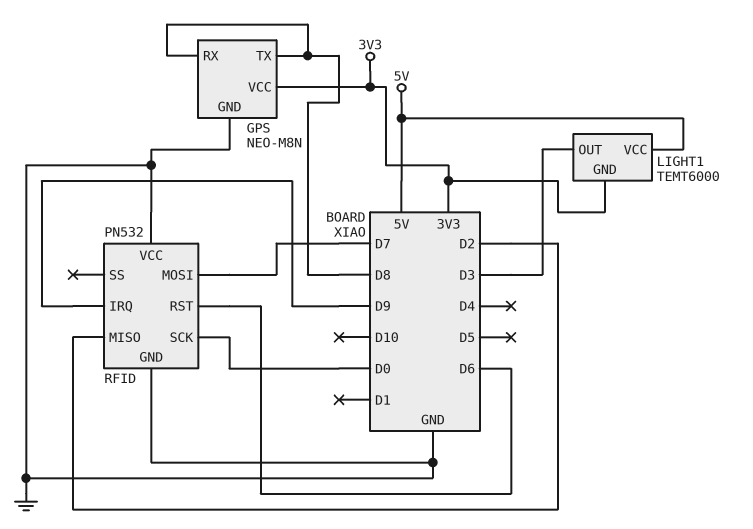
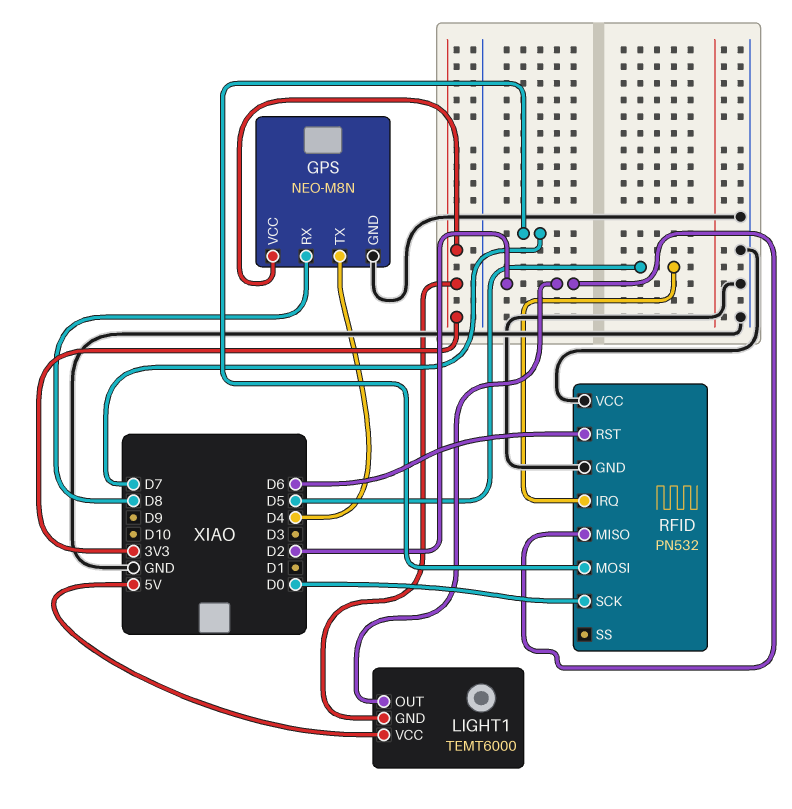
GPS pin TX: D8 -> D4
LIGHT1 pin OUT: D3 -> D2
RFID pin IRQ: D9 -> D5

